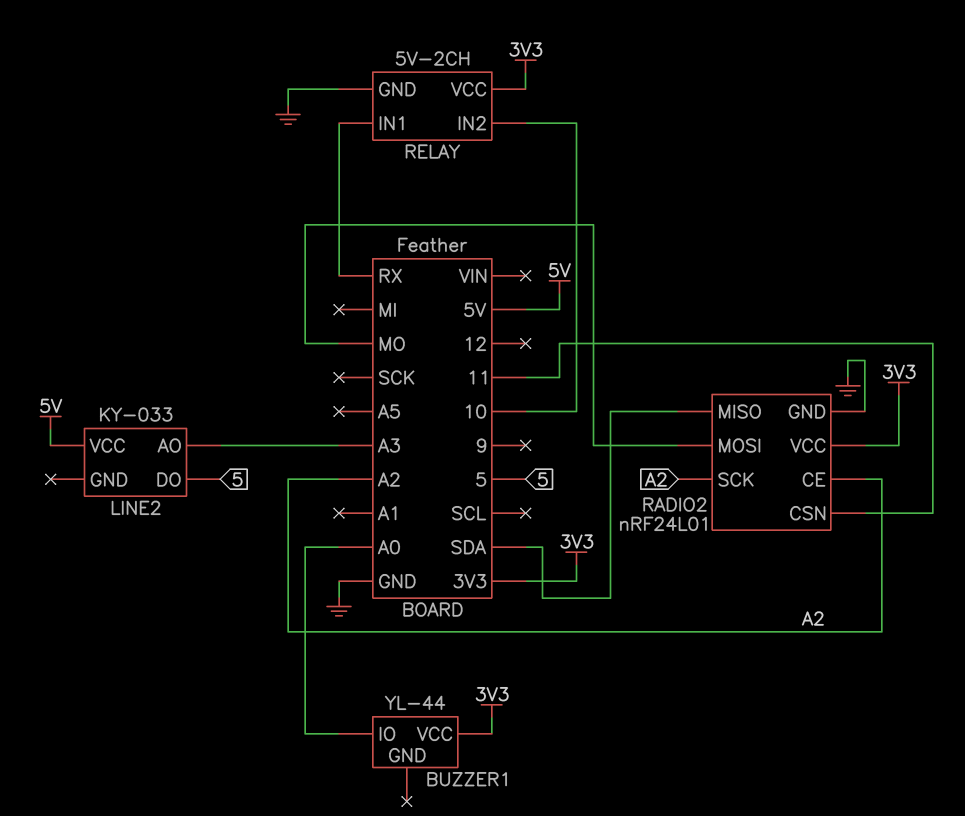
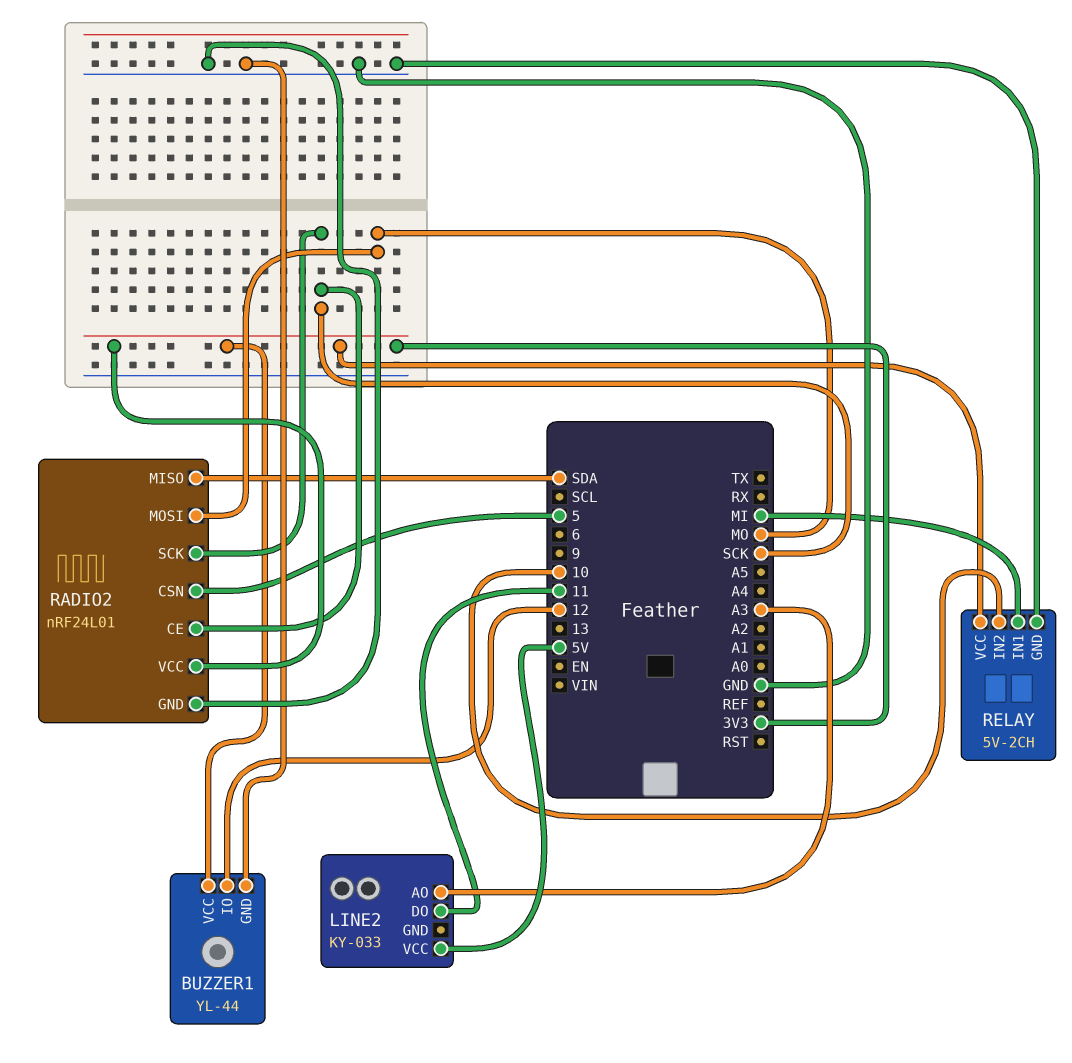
BUZZER1 pin GND: none -> GND
BUZZER1 pin IO: A0 -> 12
LINE2 pin DO: 5 -> 11
RADIO2 pin CE: A2 -> SCK
RADIO2 pin CSN: 11 -> 5
RADIO2 pin SCK: A2 -> SCK
RELAY pin IN1: RX -> MI

